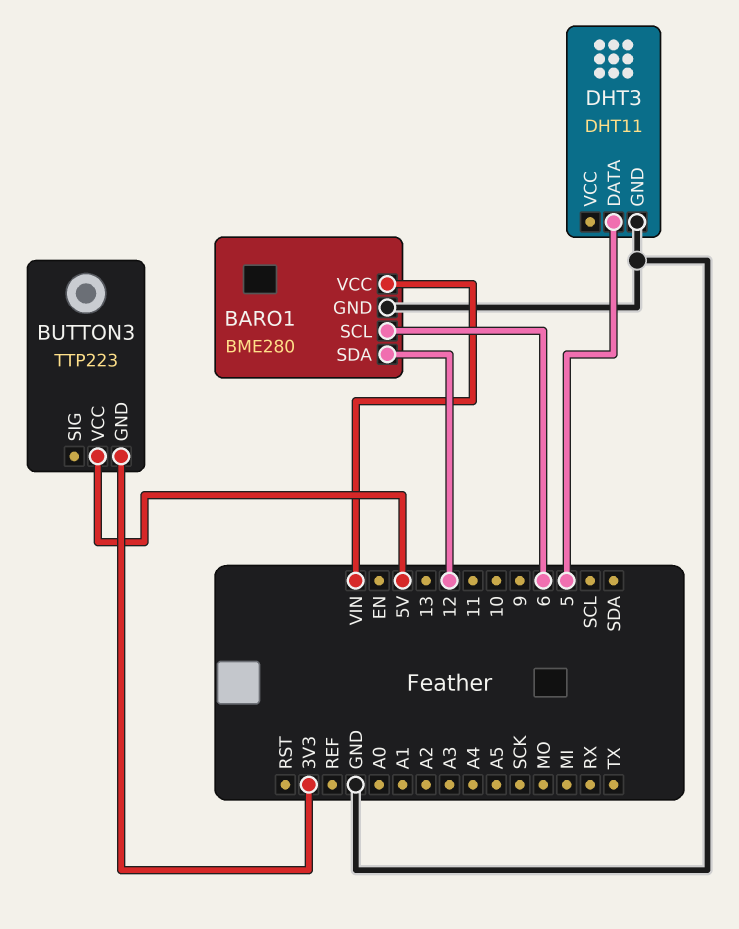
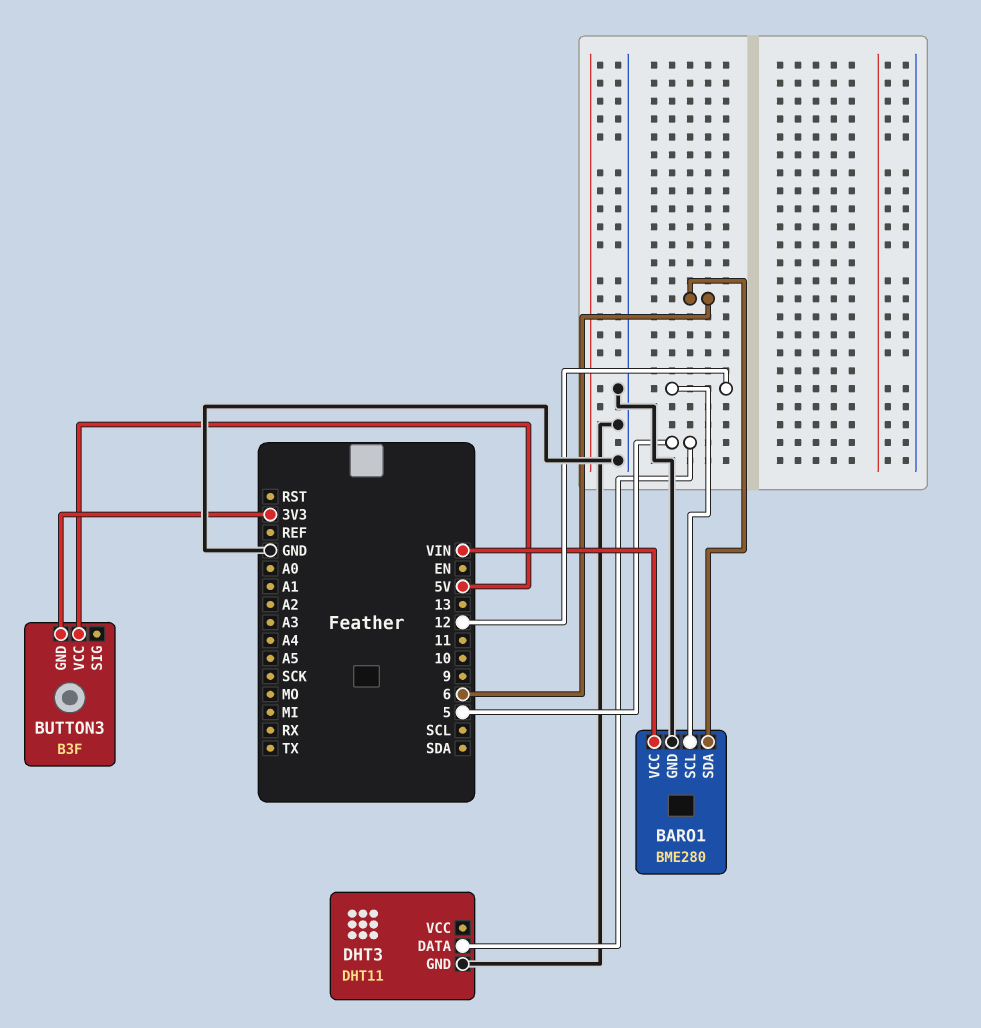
BARO1 pin SCL: 6 -> 12
BARO1 pin SDA: 12 -> 6
BUTTON3: TTP223 -> B3F

